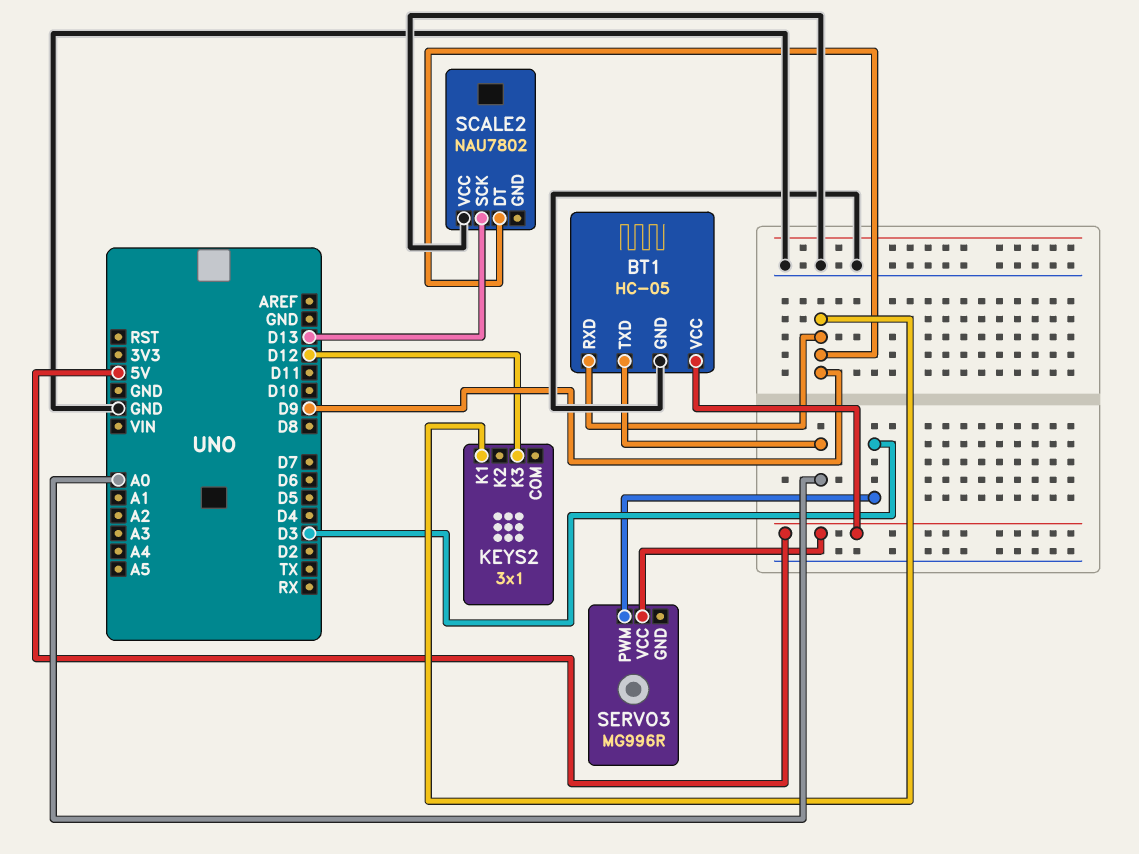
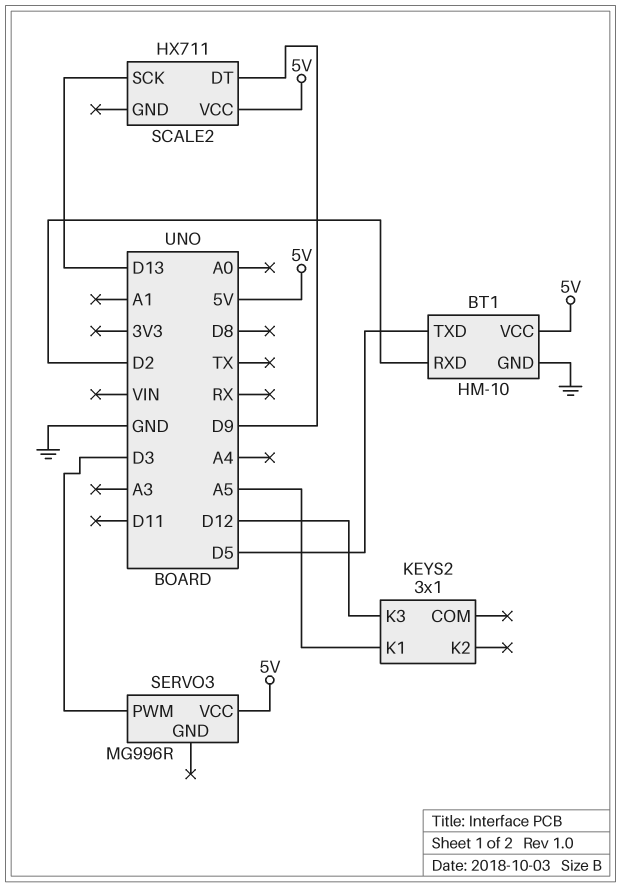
BT1: HC-05 -> HM-10
BT1 pin RXD: D9 -> D2
BT1 pin TXD: A0 -> D5
KEYS2 pin K1: D9 -> A5
SCALE2: NAU7802 -> HX711
SCALE2 pin VCC: GND -> 5V

